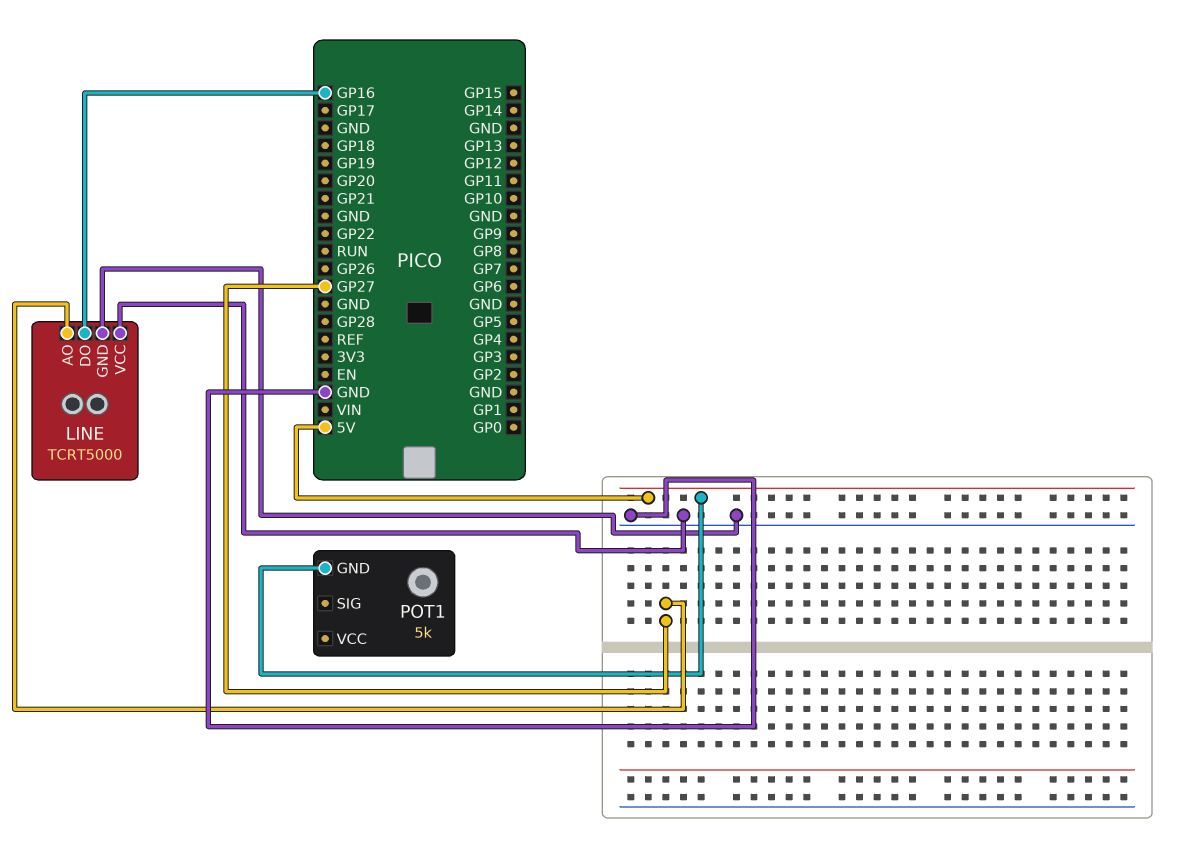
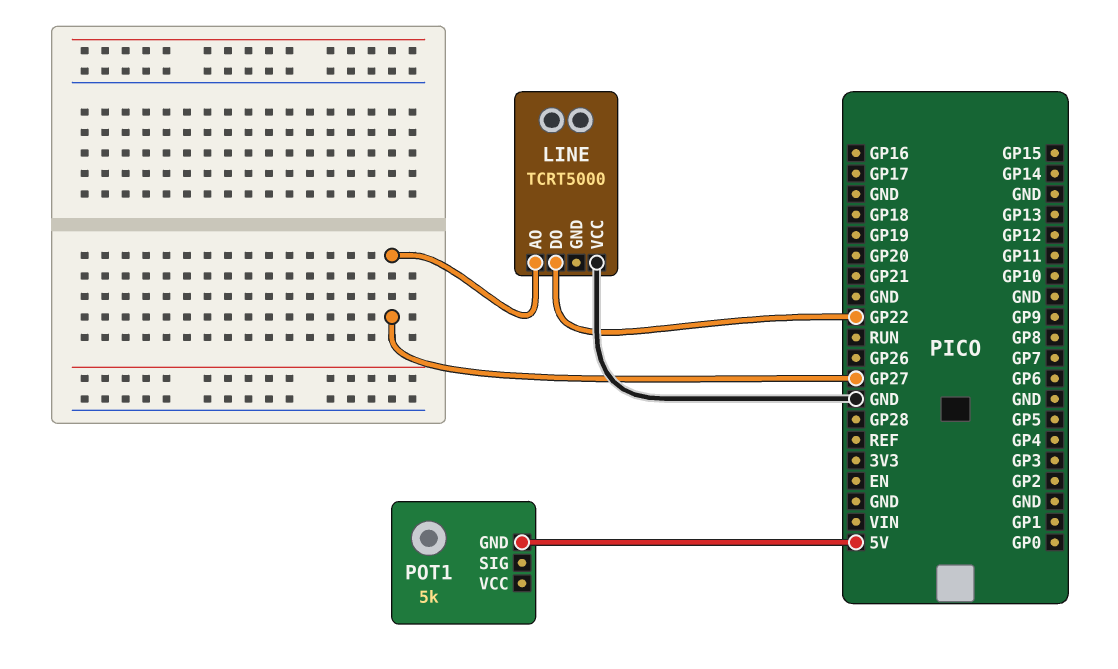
LINE pin DO: GP16 -> GP22
LINE pin GND: GND -> none

